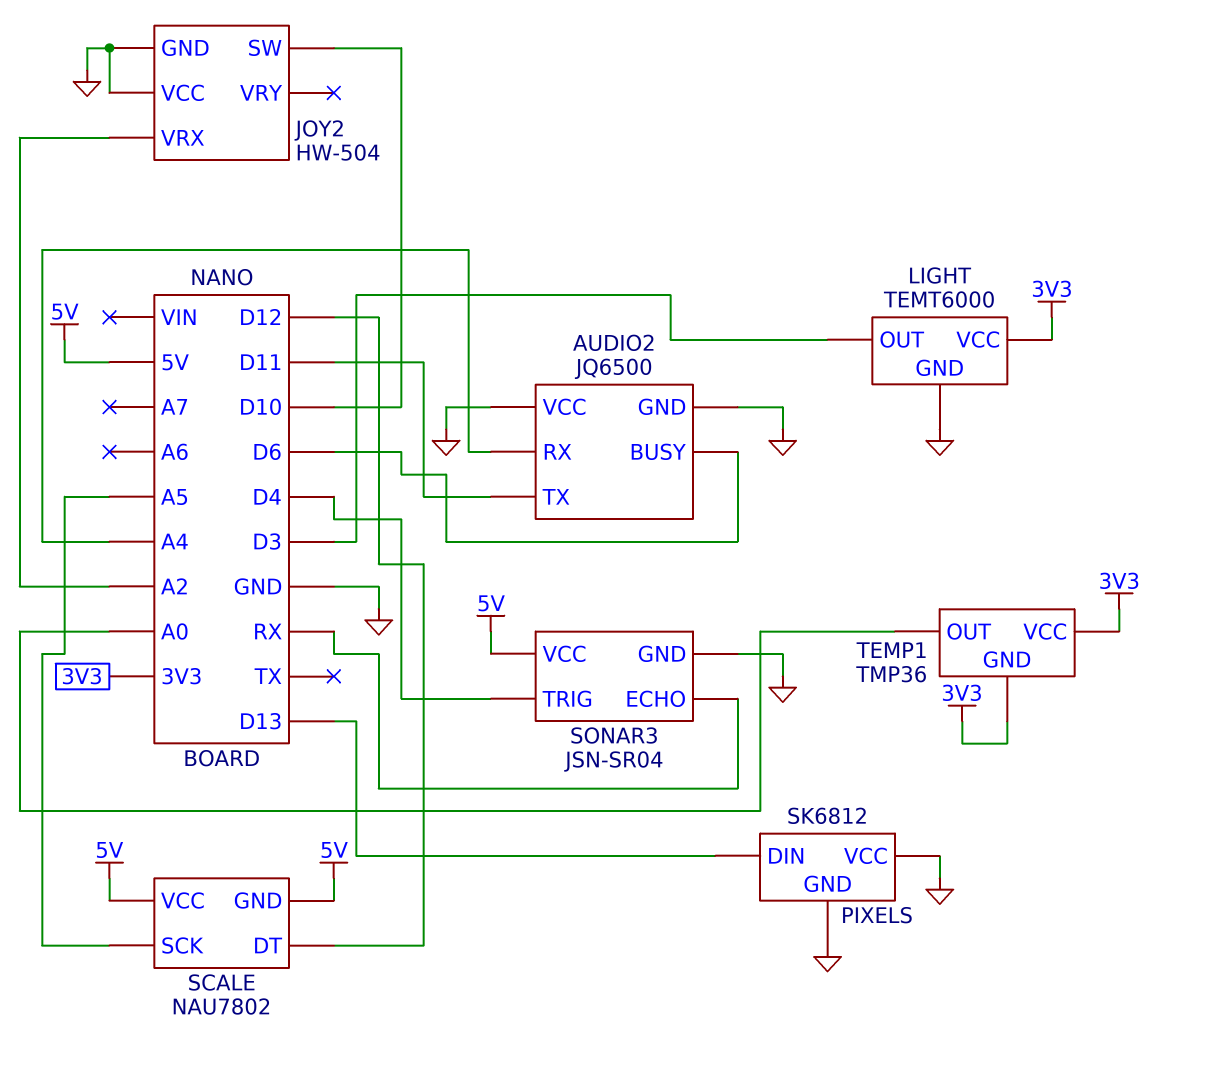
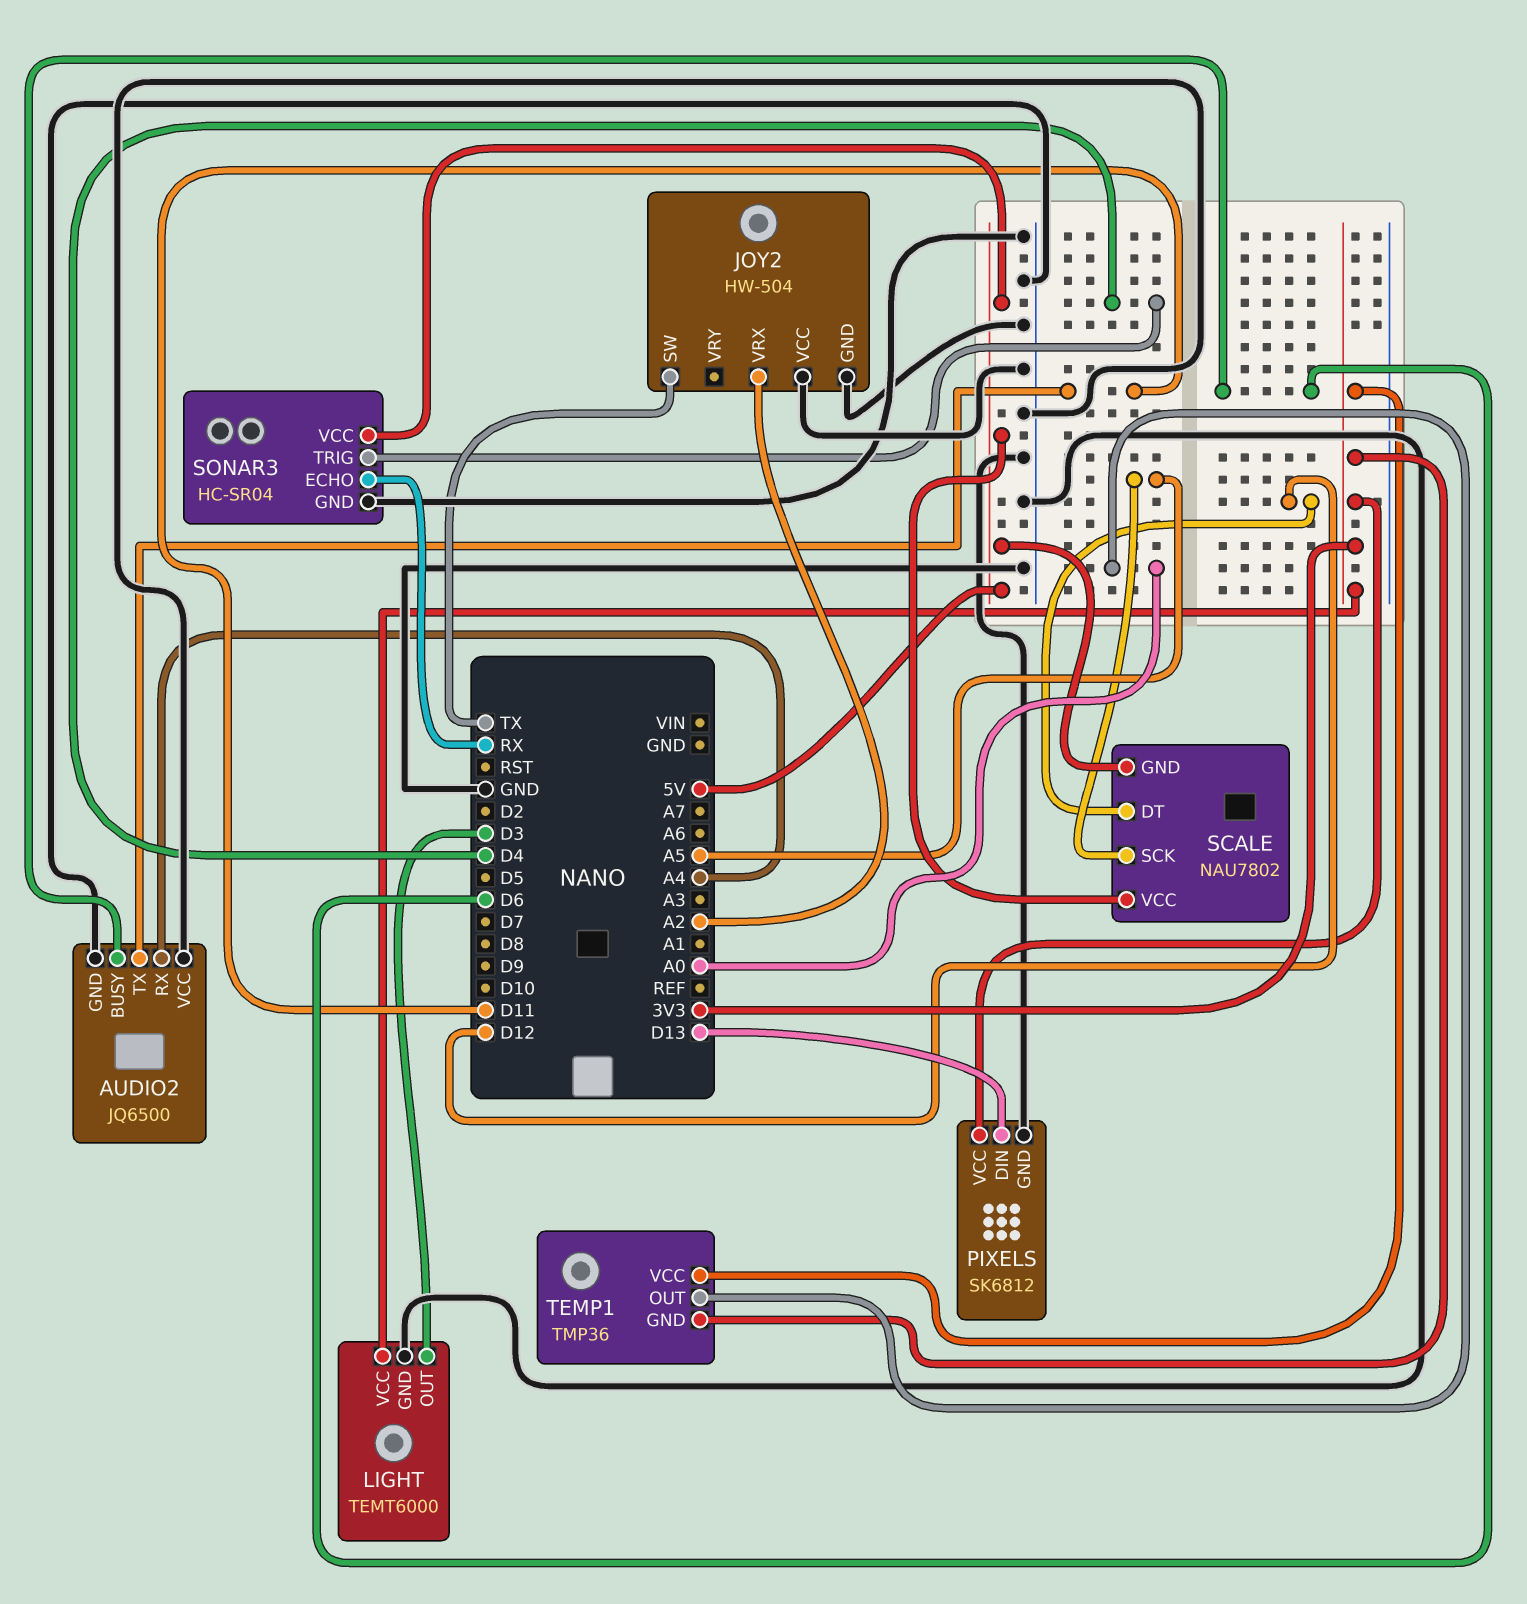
JOY2 pin SW: D10 -> TX
PIXELS pin VCC: GND -> 3V3
SONAR3: JSN-SR04 -> HC-SR04

